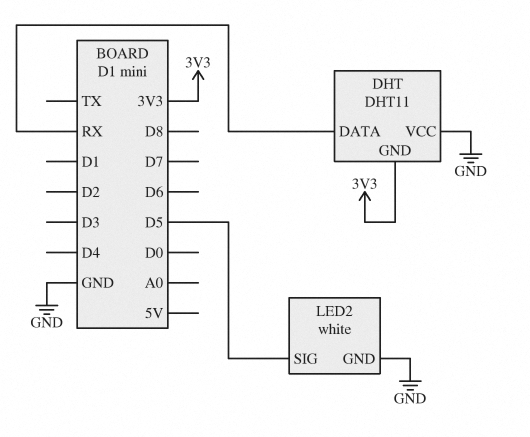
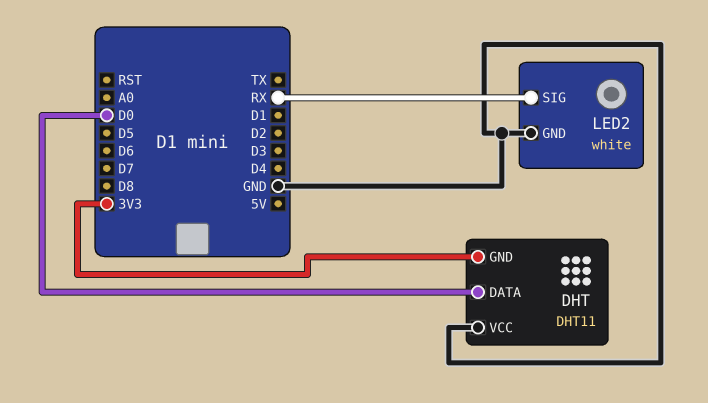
DHT pin DATA: RX -> D0
LED2 pin SIG: D5 -> RX

